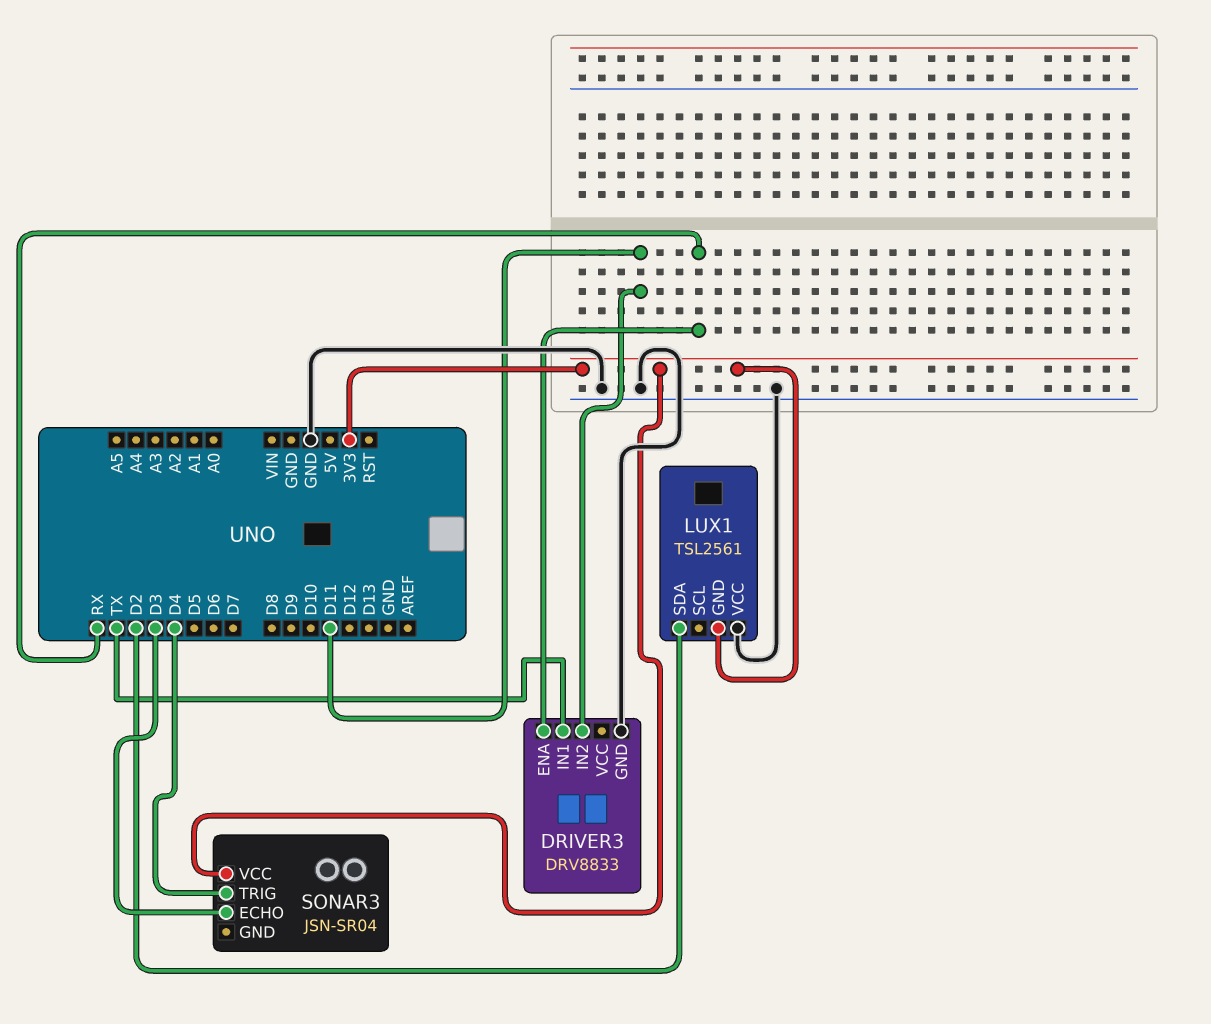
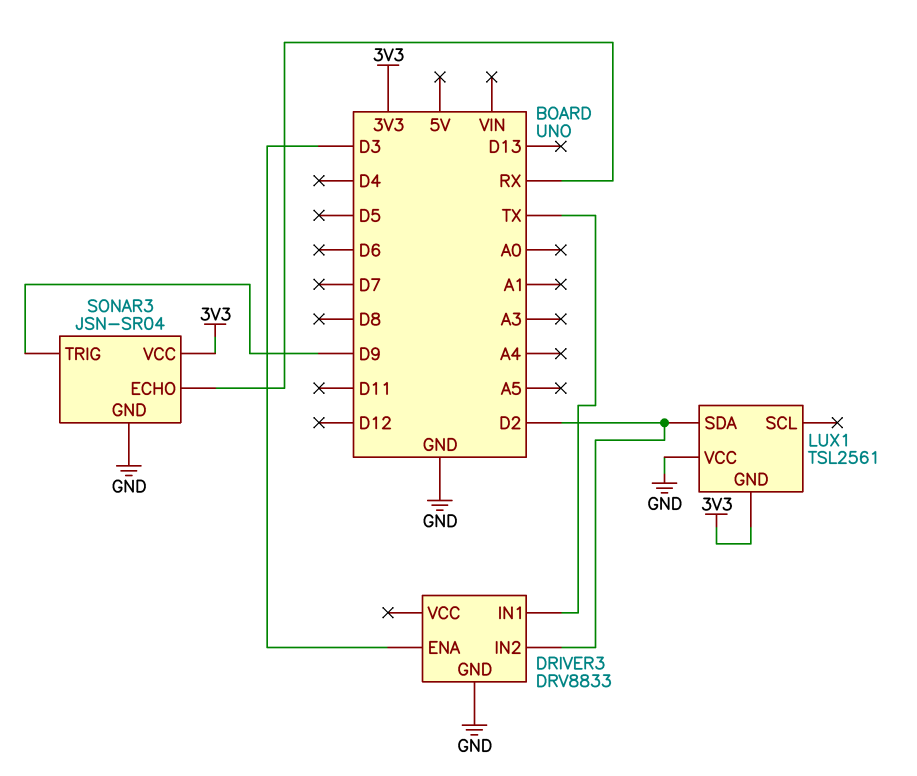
DRIVER3 pin ENA: RX -> D3
DRIVER3 pin IN2: D11 -> D2
SONAR3 pin ECHO: D3 -> RX
SONAR3 pin GND: none -> GND
SONAR3 pin TRIG: D4 -> D9

